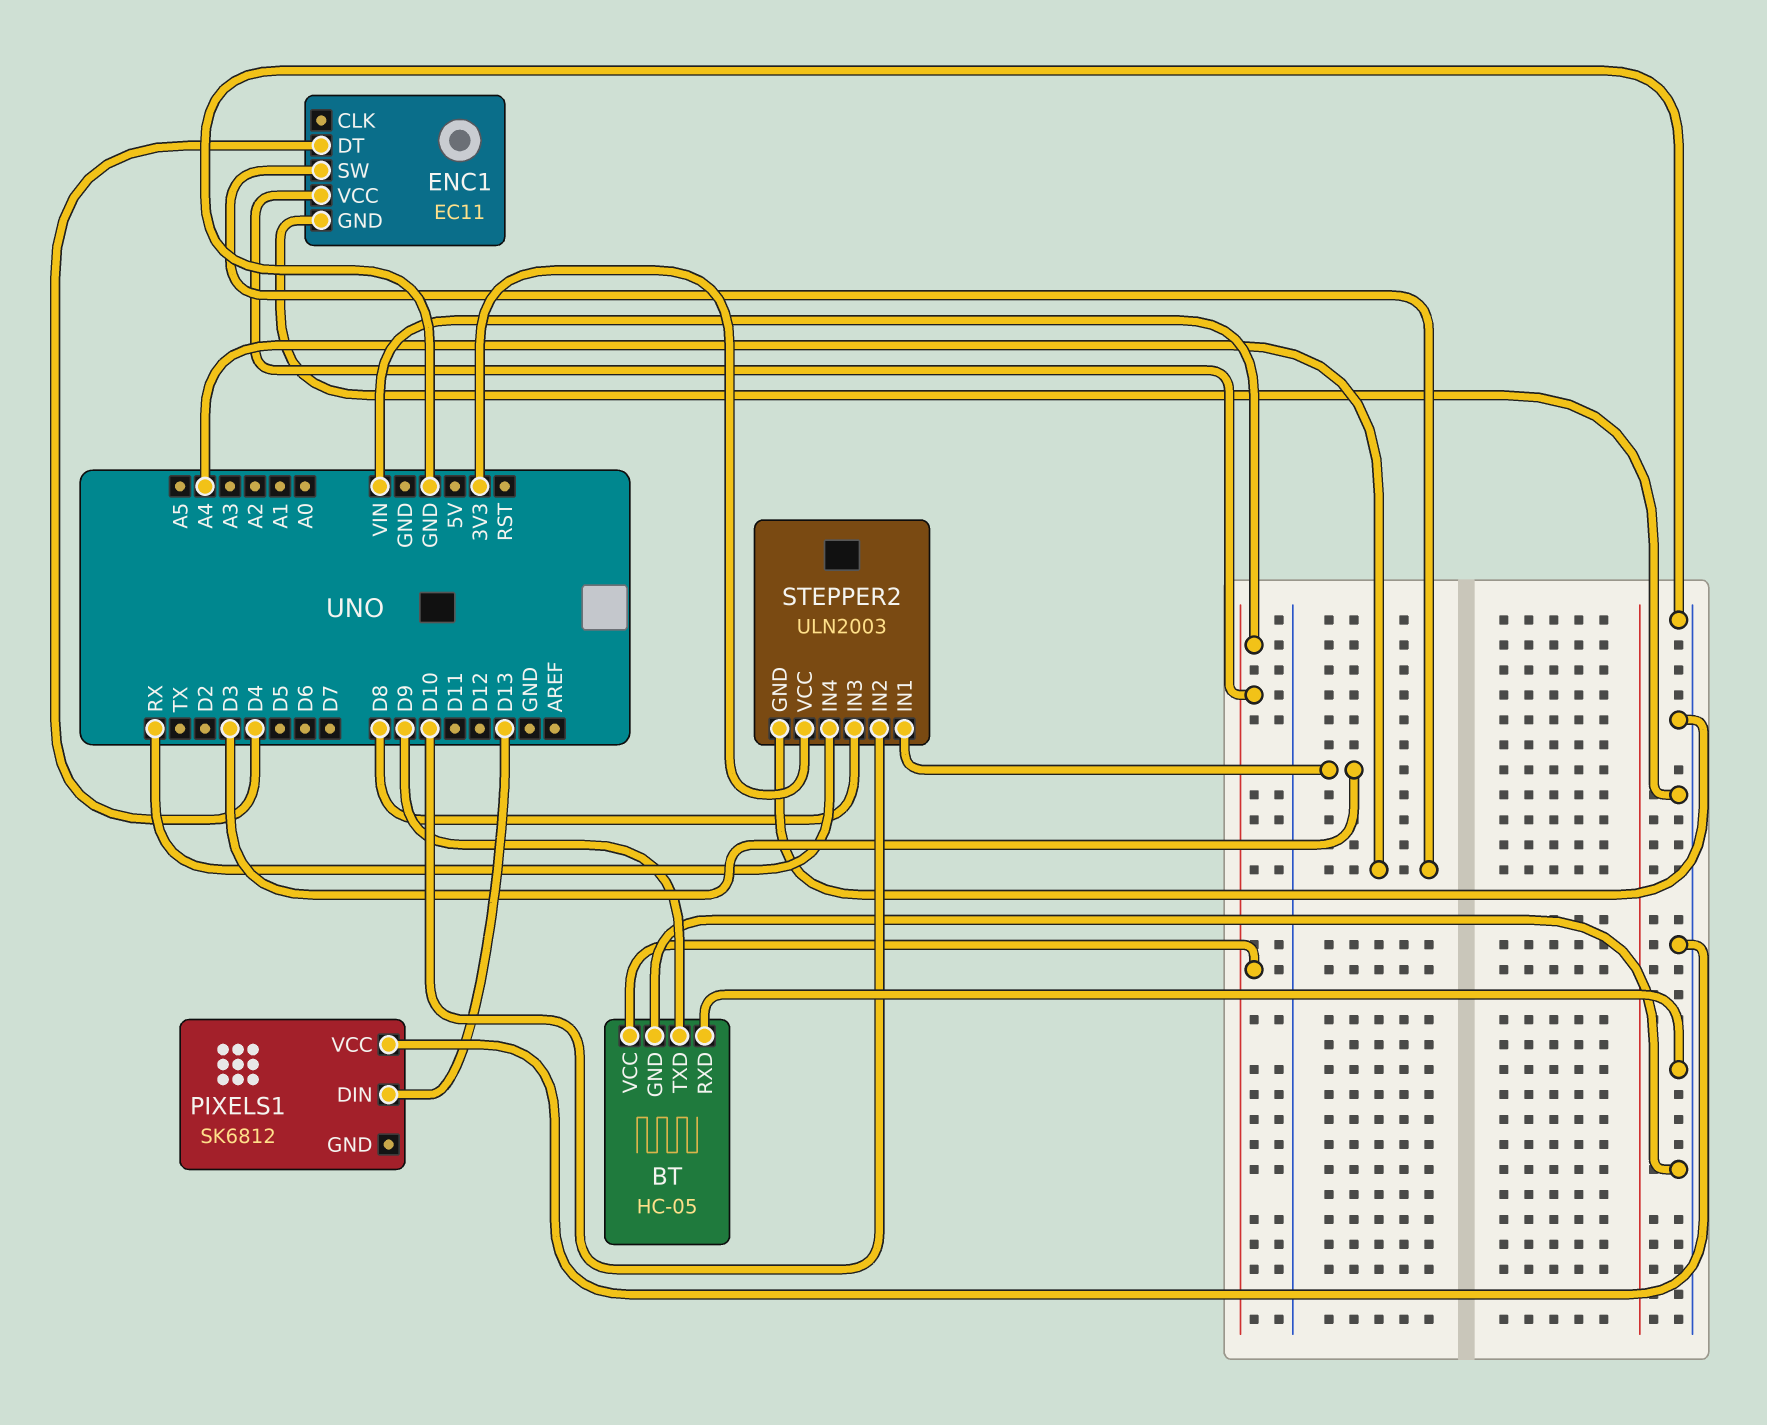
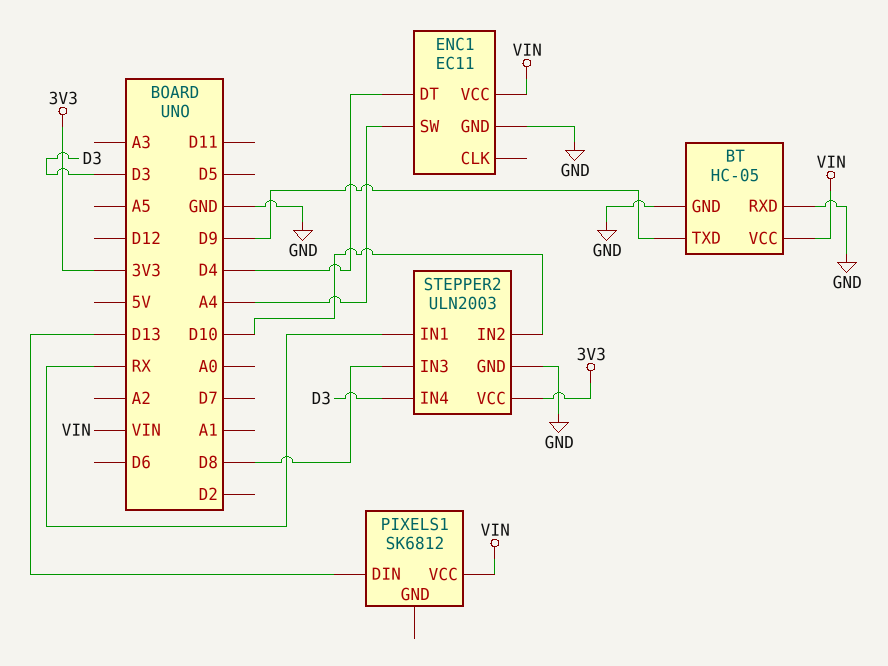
PIXELS1 pin VCC: GND -> VIN
STEPPER2 pin IN1: D3 -> RX
STEPPER2 pin IN4: RX -> D3

